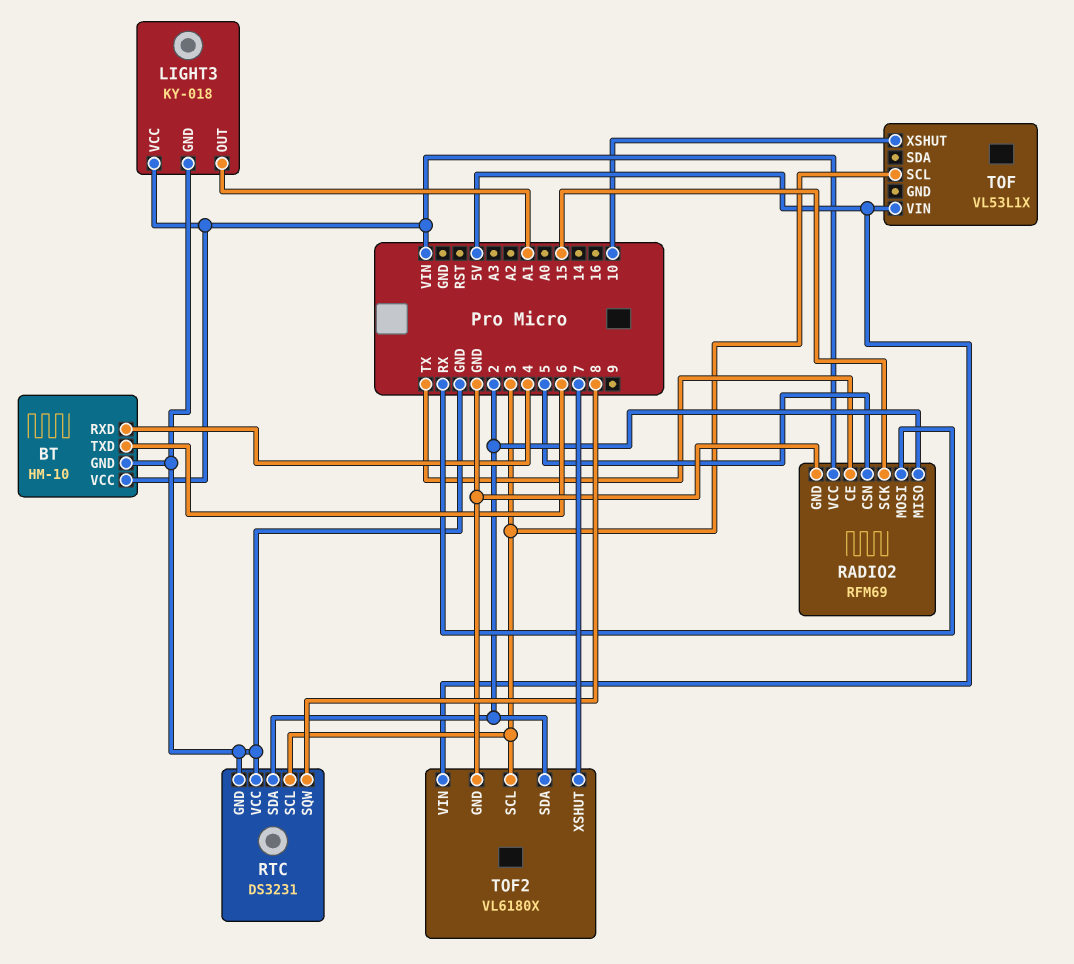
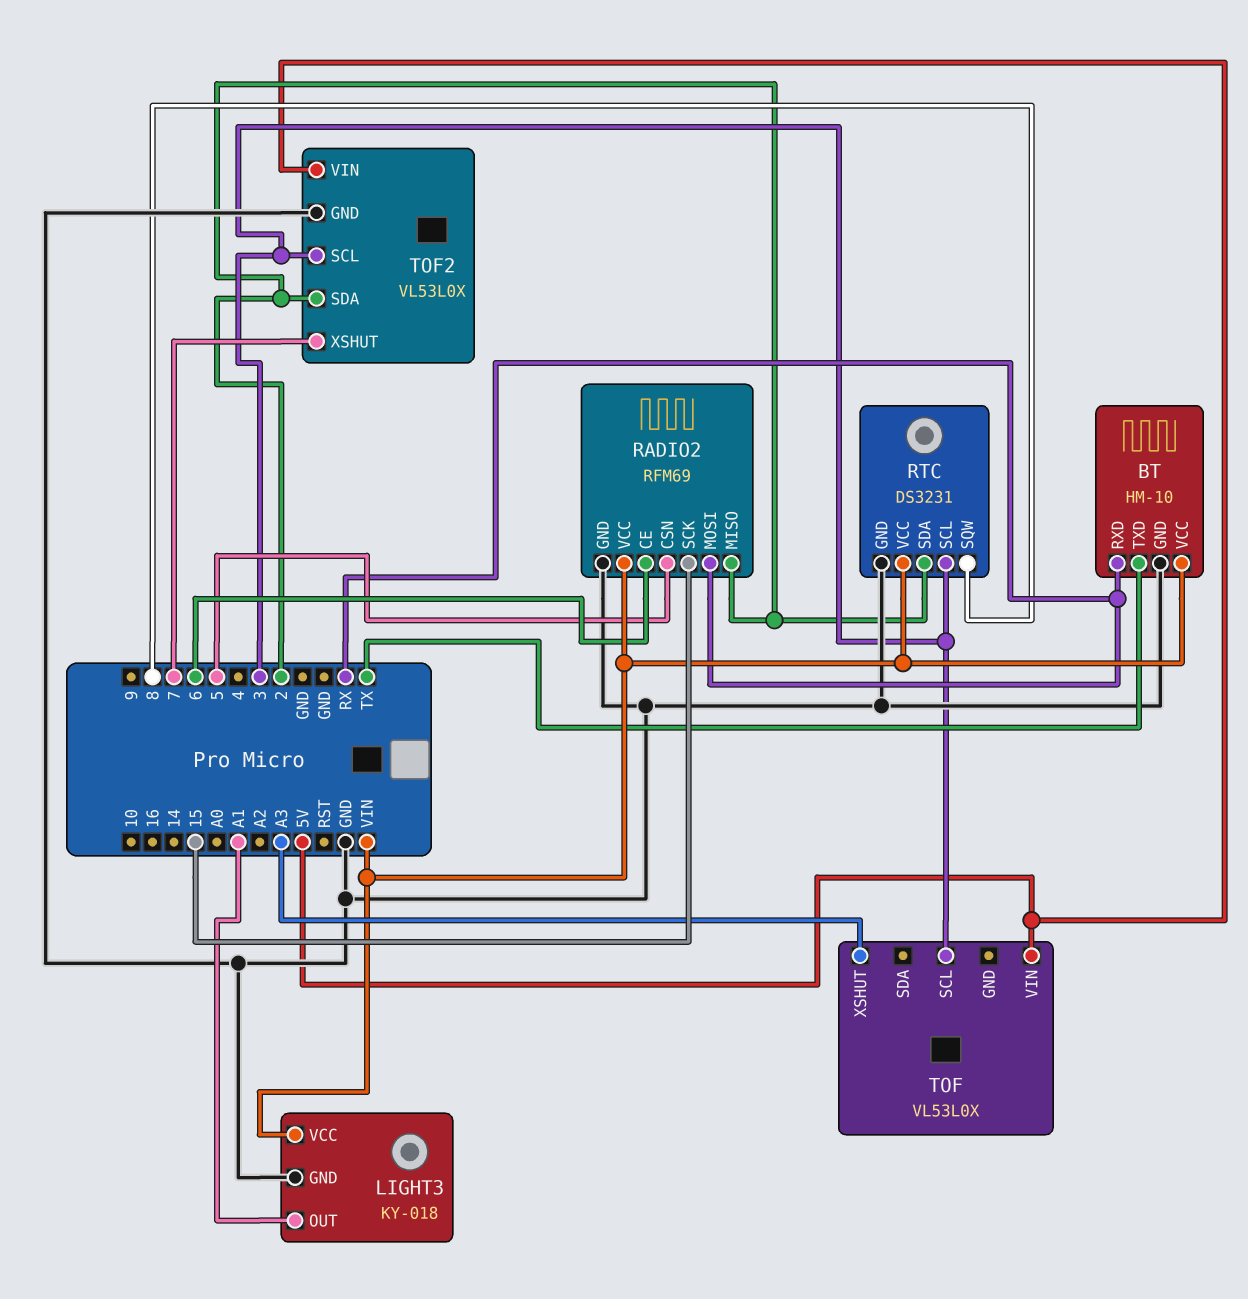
BT pin RXD: 4 -> RX
BT pin TXD: 6 -> TX
RADIO2 pin CE: TX -> 6
RTC pin VCC: GND -> VIN
TOF: VL53L1X -> VL53L0X
TOF pin XSHUT: 10 -> A3
TOF2: VL6180X -> VL53L0X

